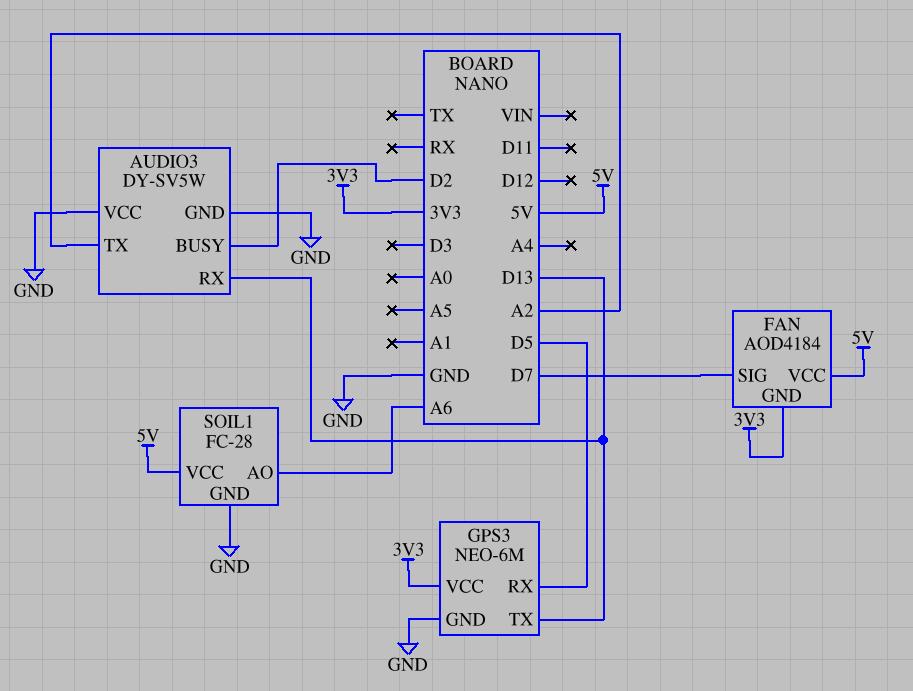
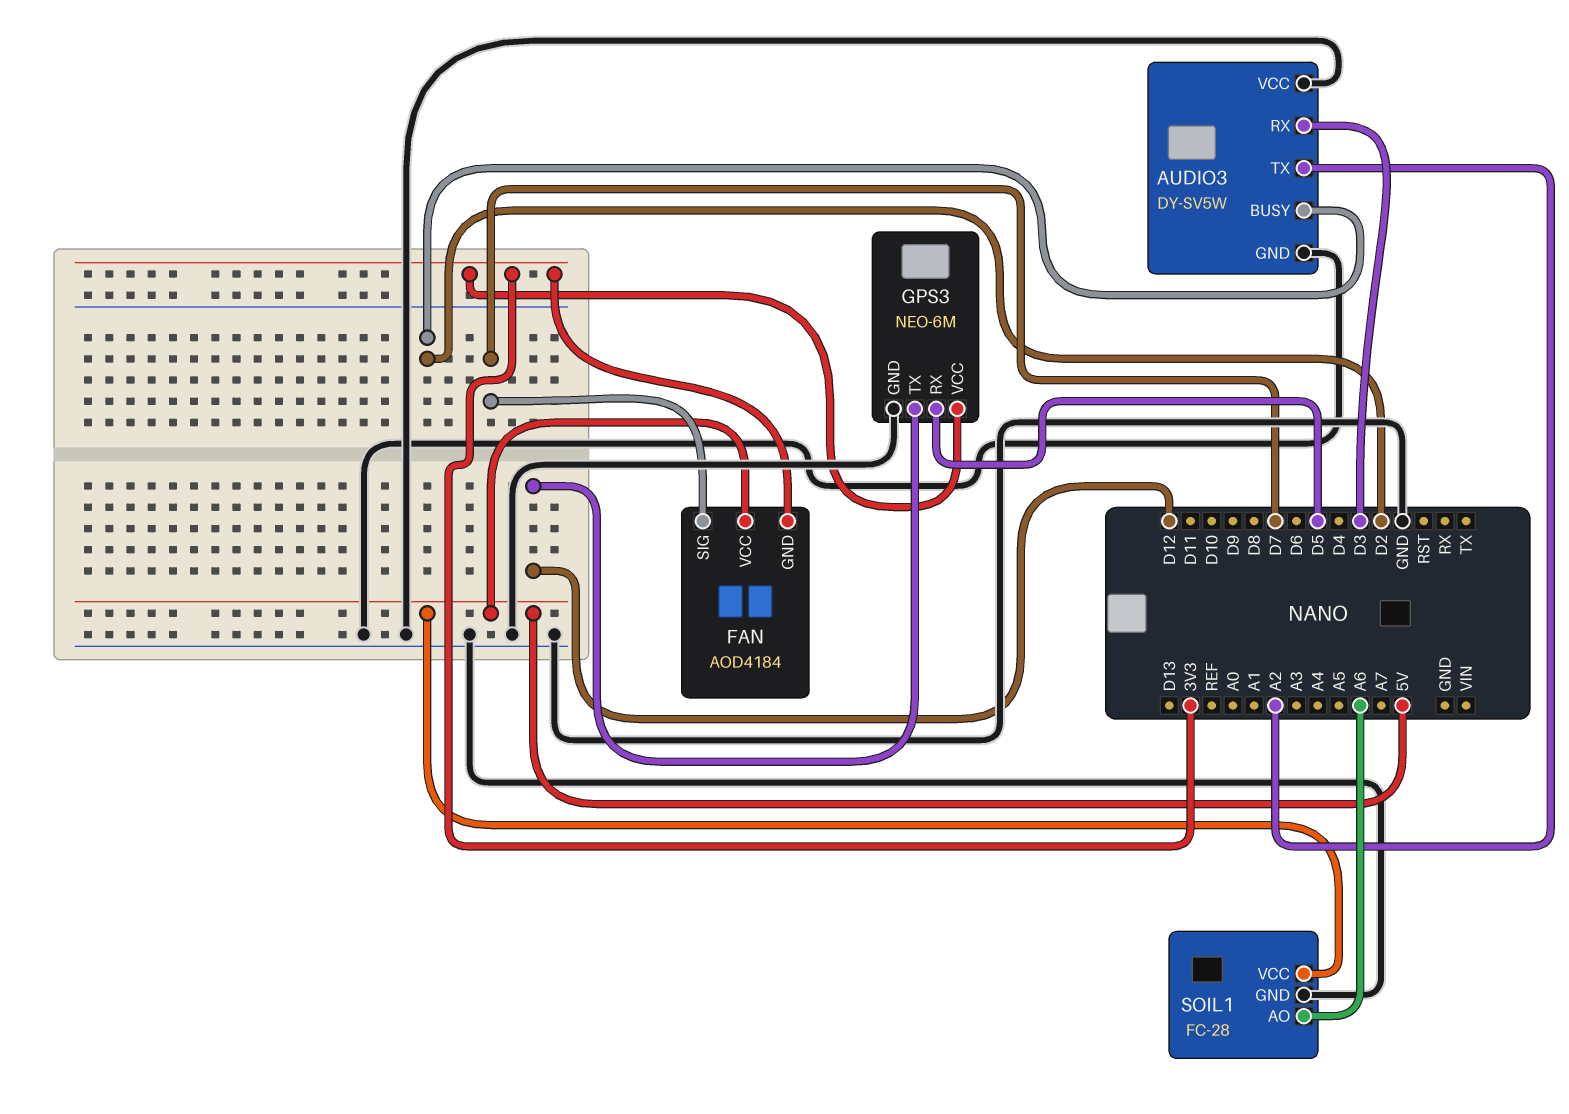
AUDIO3 pin RX: D13 -> D3
GPS3 pin TX: D13 -> D12

